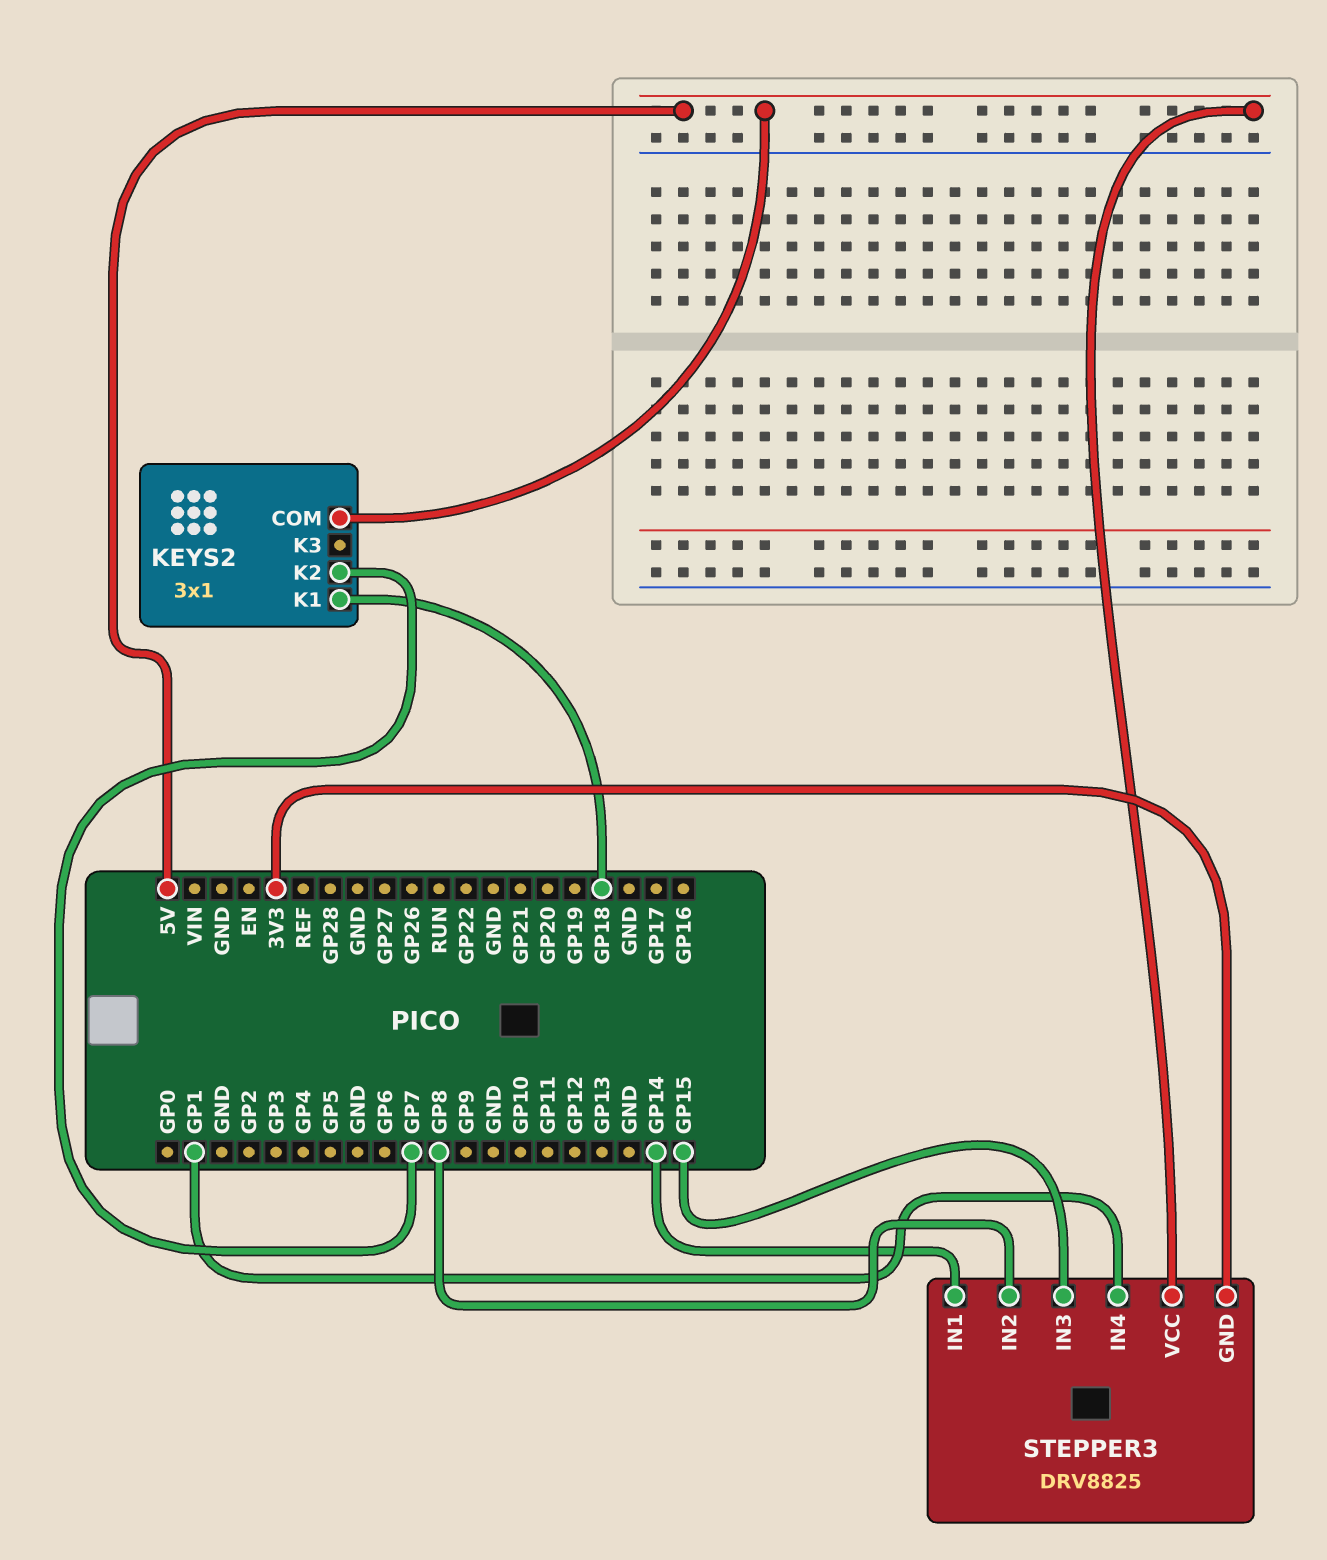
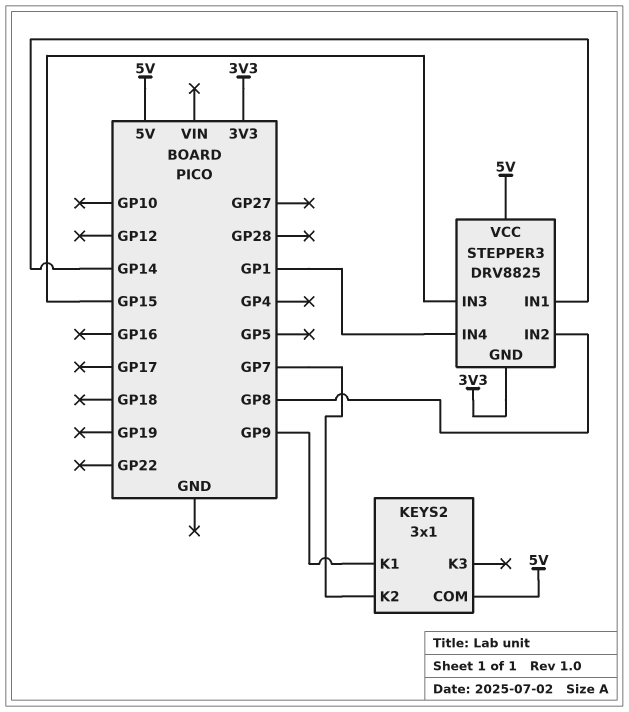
KEYS2 pin K1: GP18 -> GP9

